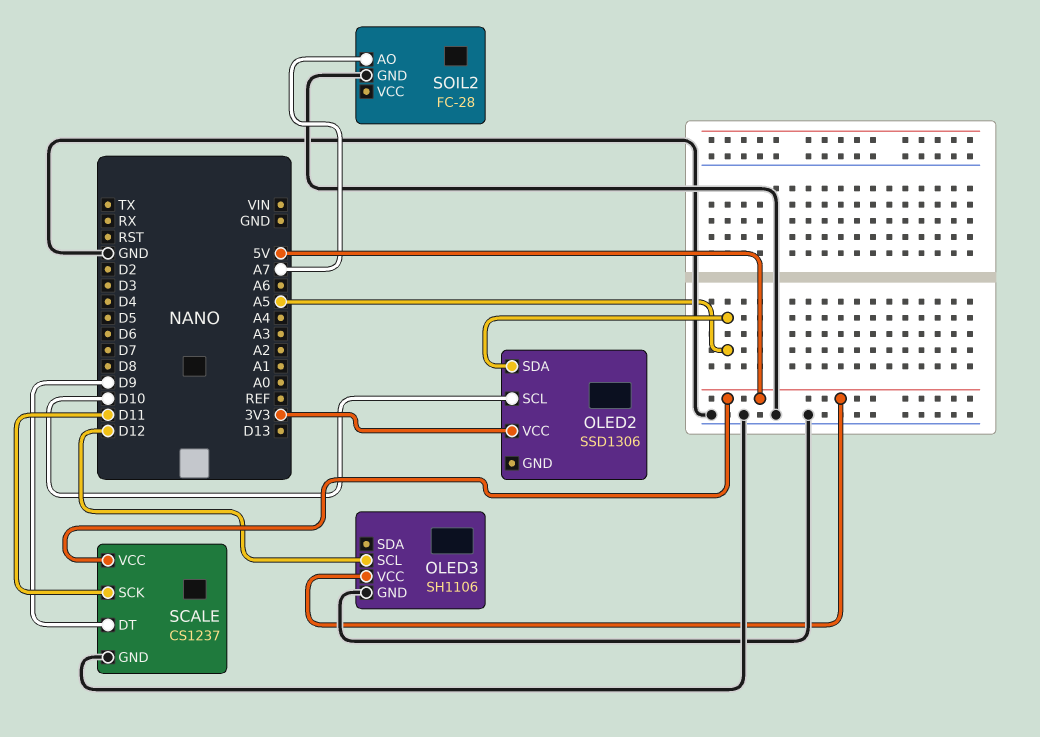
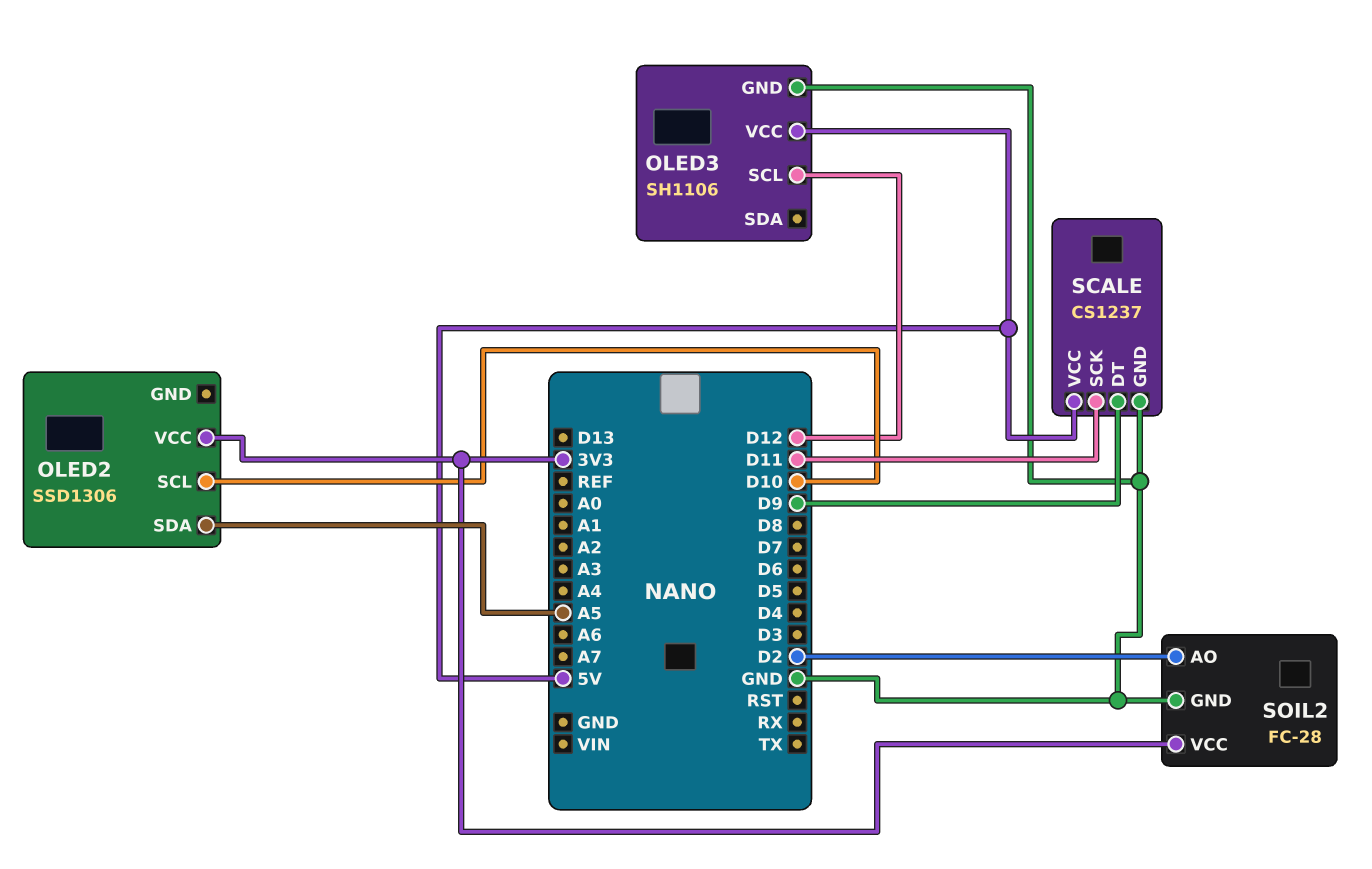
SOIL2 pin AO: A7 -> D2
SOIL2 pin VCC: none -> 3V3

